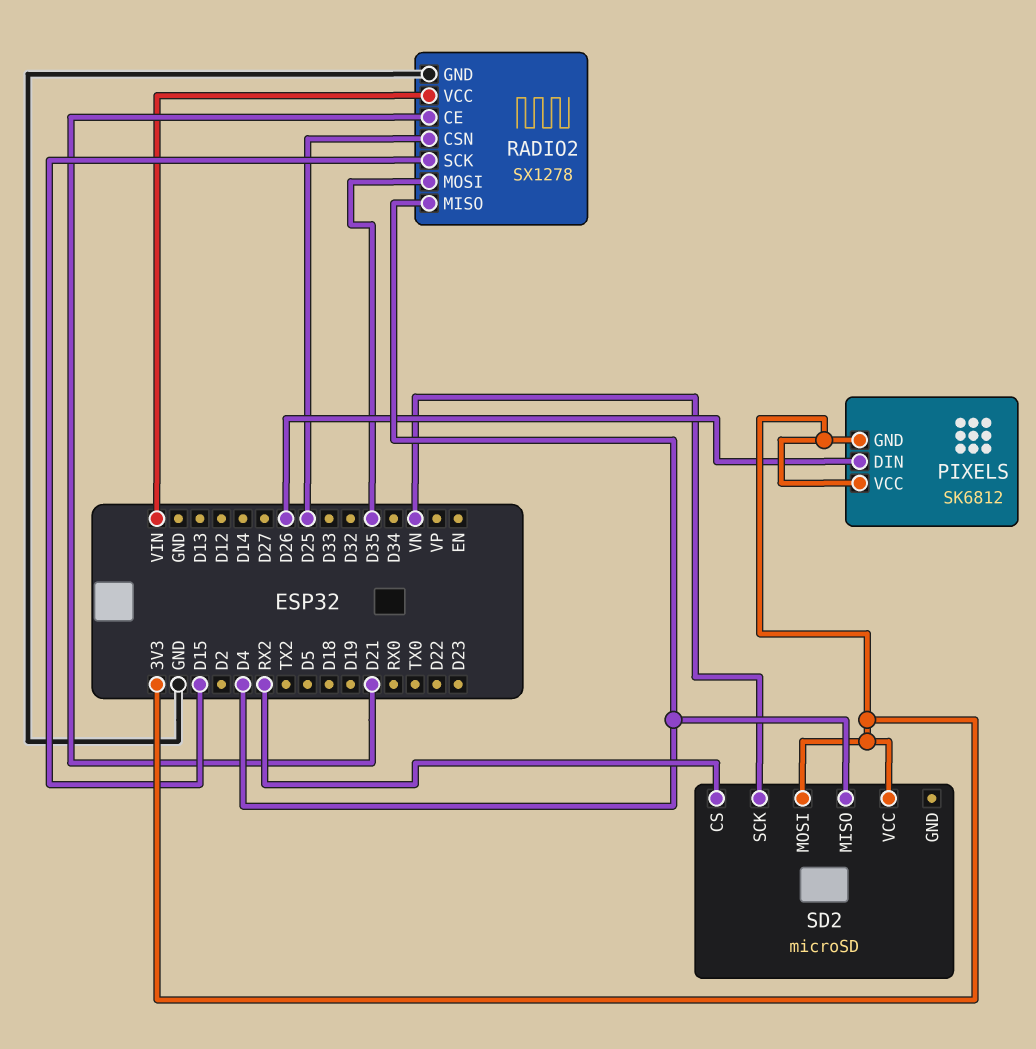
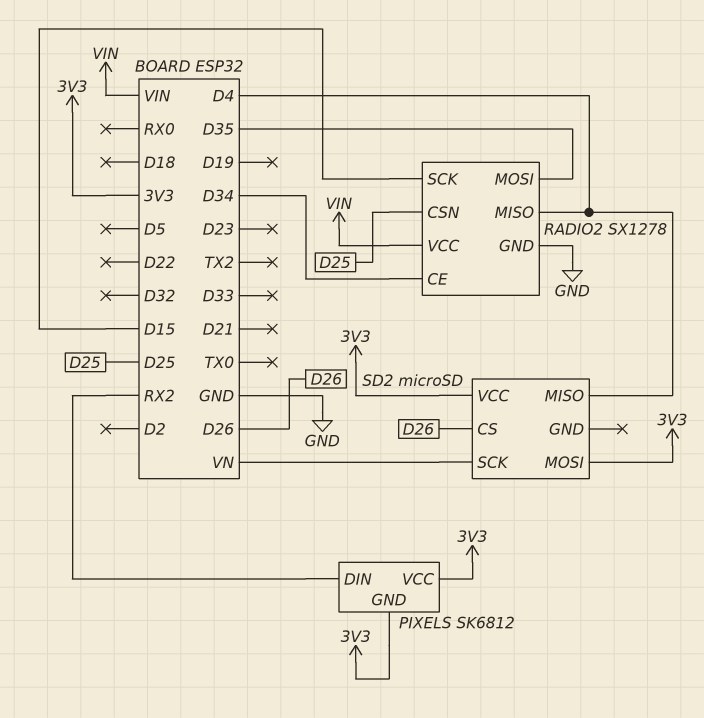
PIXELS pin DIN: D26 -> RX2
RADIO2 pin CE: D21 -> D34
SD2 pin CS: RX2 -> D26

